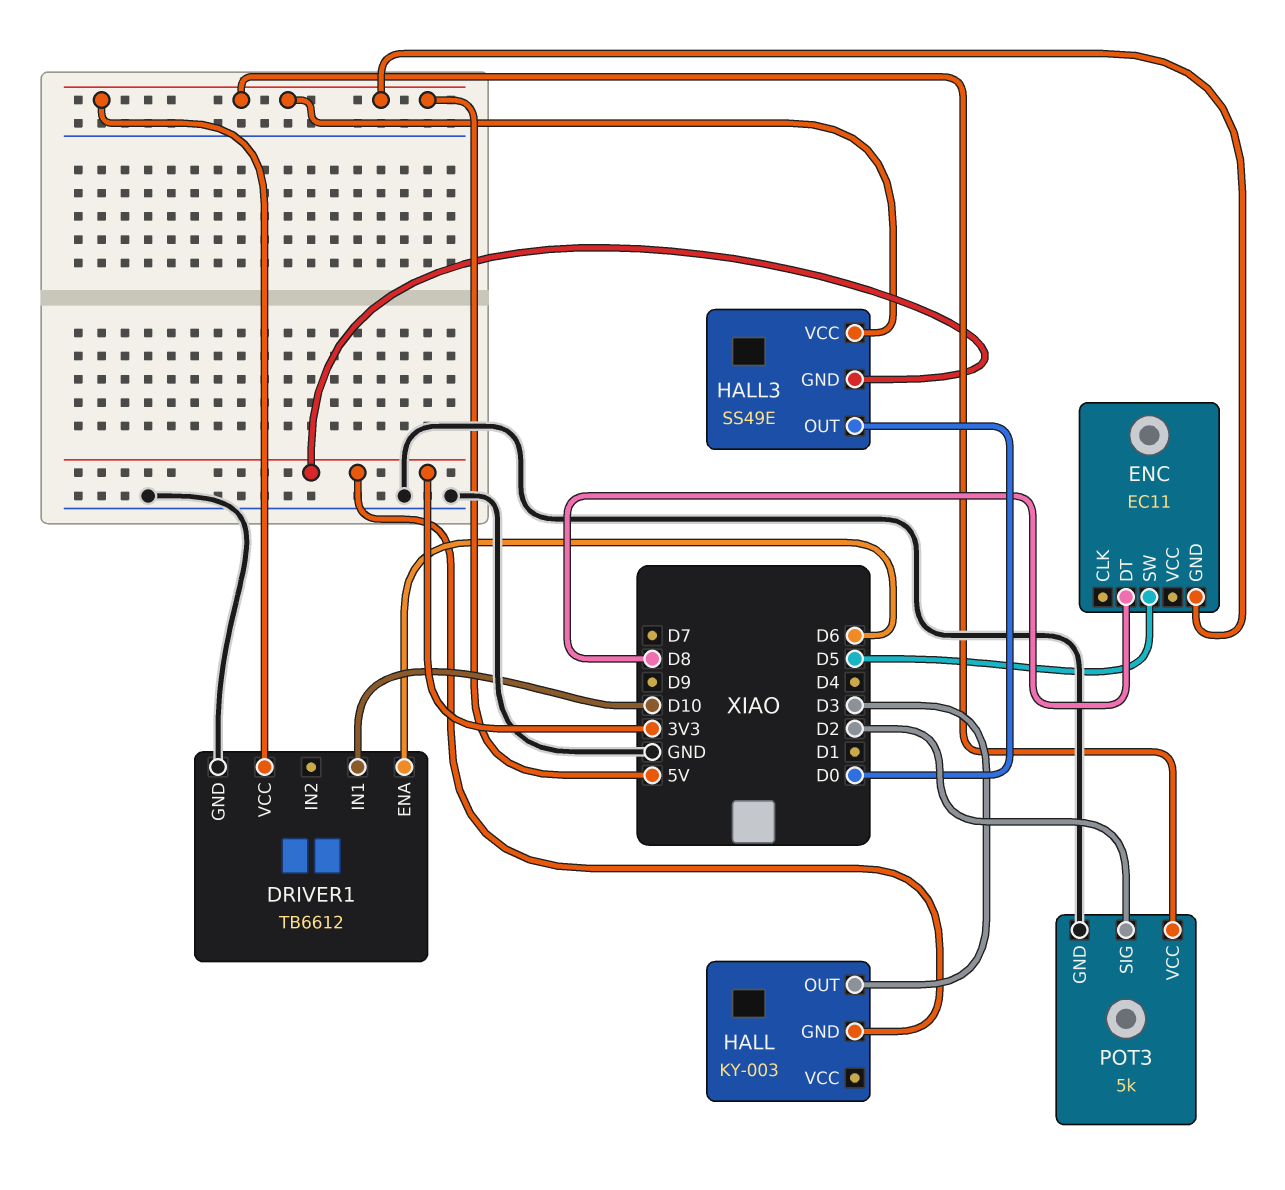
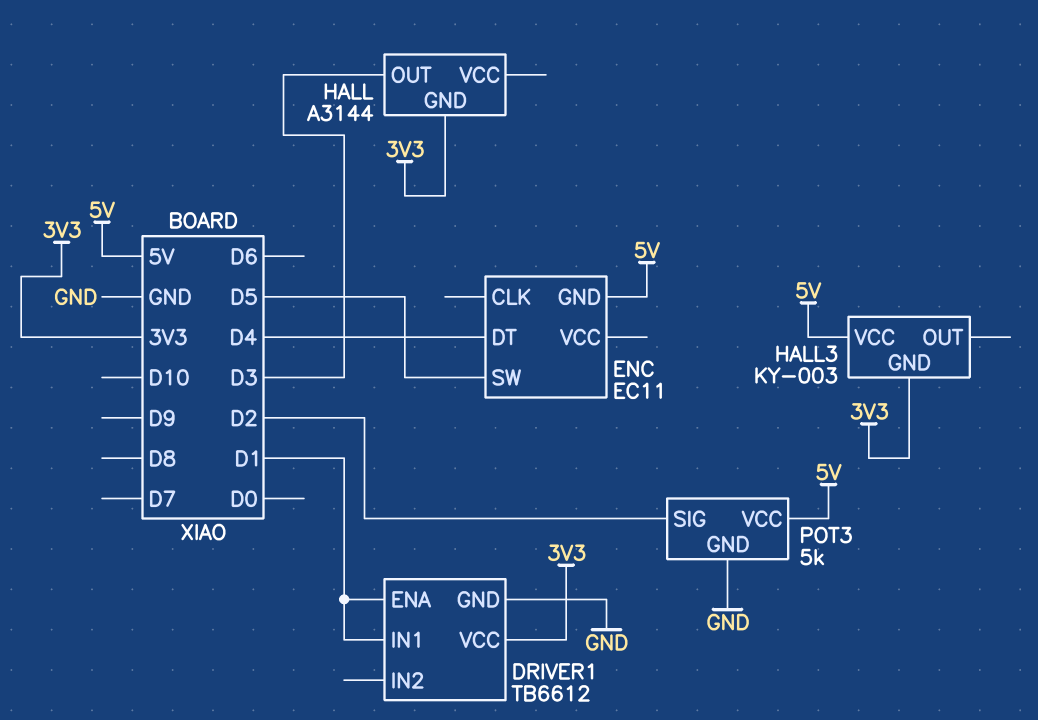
DRIVER1 pin ENA: D6 -> D1
DRIVER1 pin IN1: D10 -> D1
DRIVER1 pin VCC: 5V -> 3V3
ENC pin DT: D8 -> D4
HALL: KY-003 -> A3144
HALL3: SS49E -> KY-003
HALL3 pin OUT: D0 -> none

